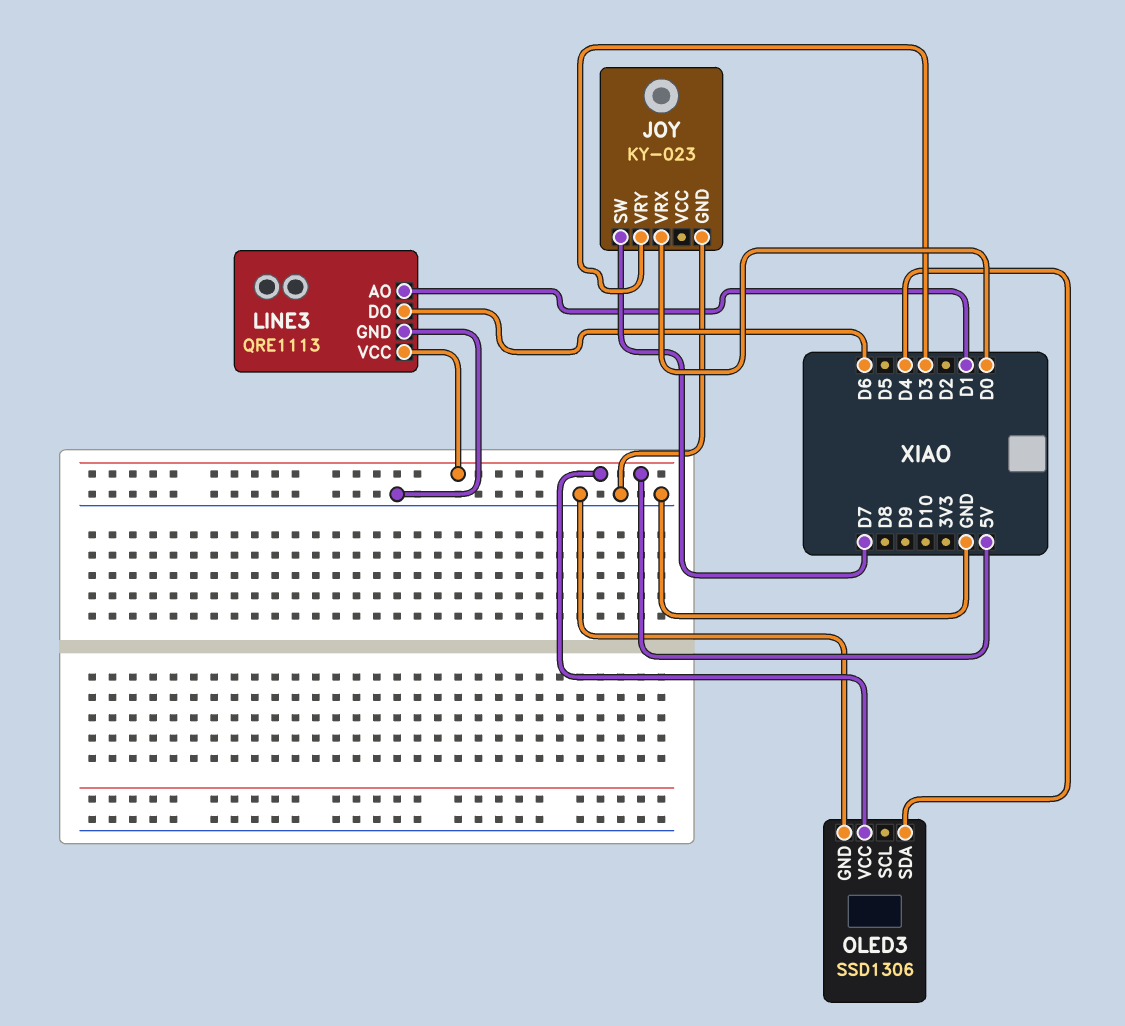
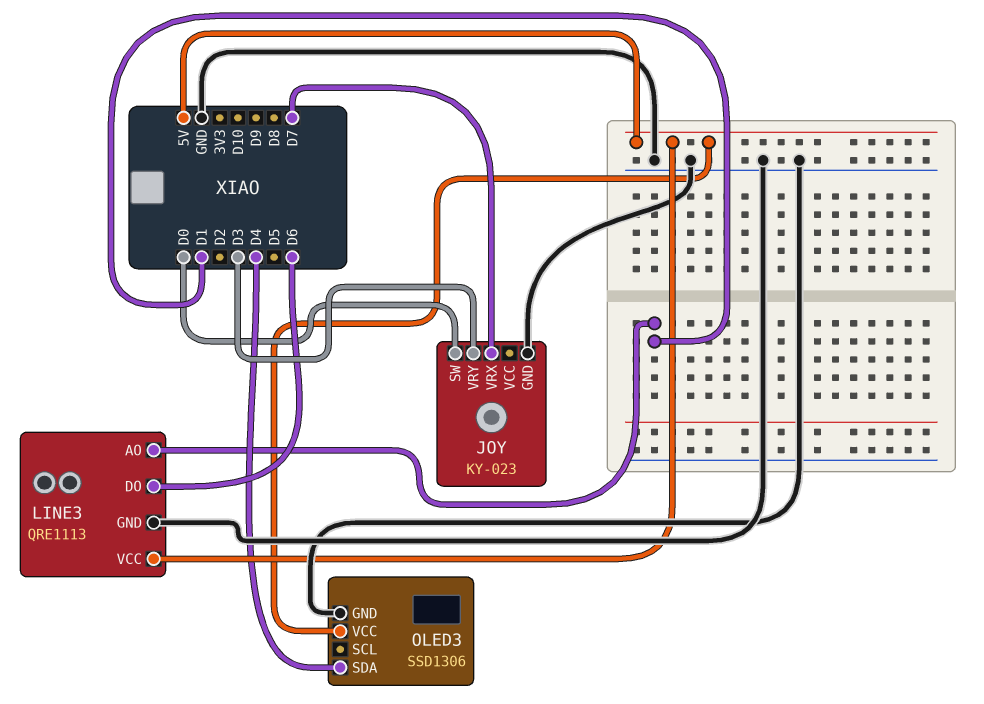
JOY pin SW: D7 -> D0
JOY pin VRX: D0 -> D7

